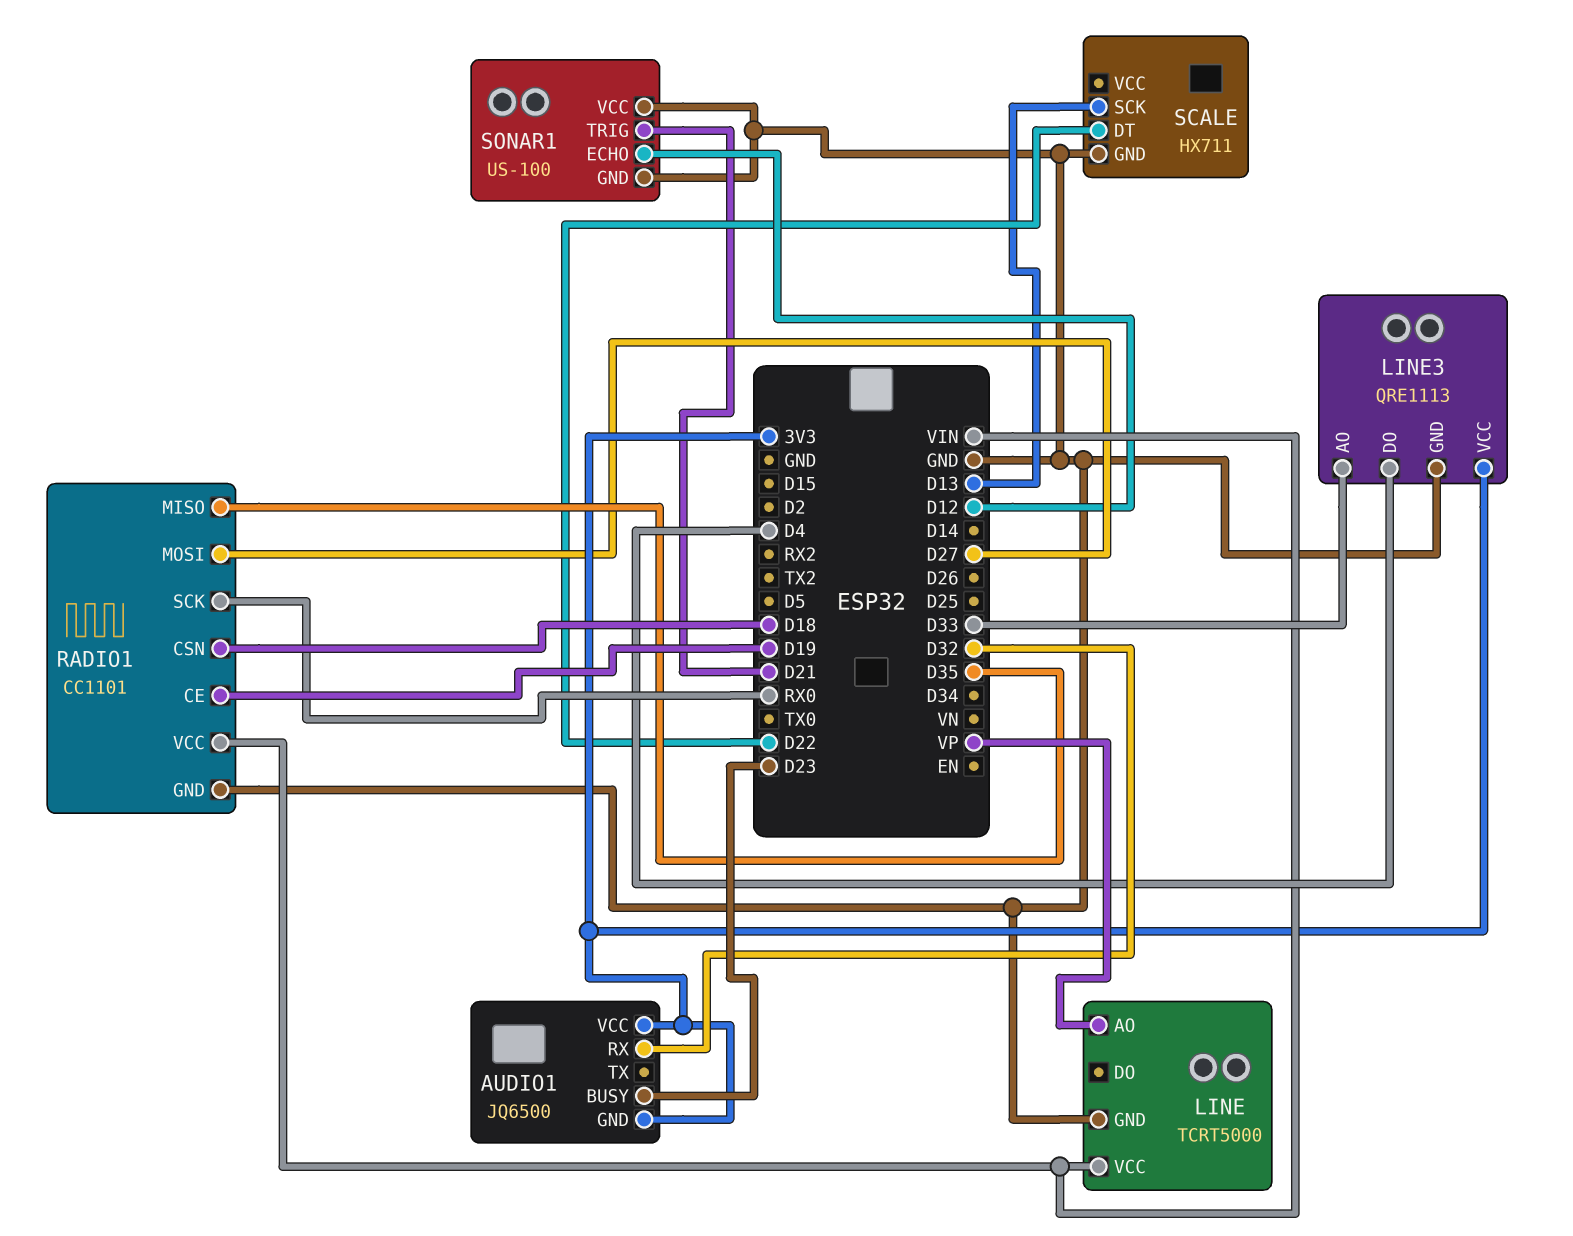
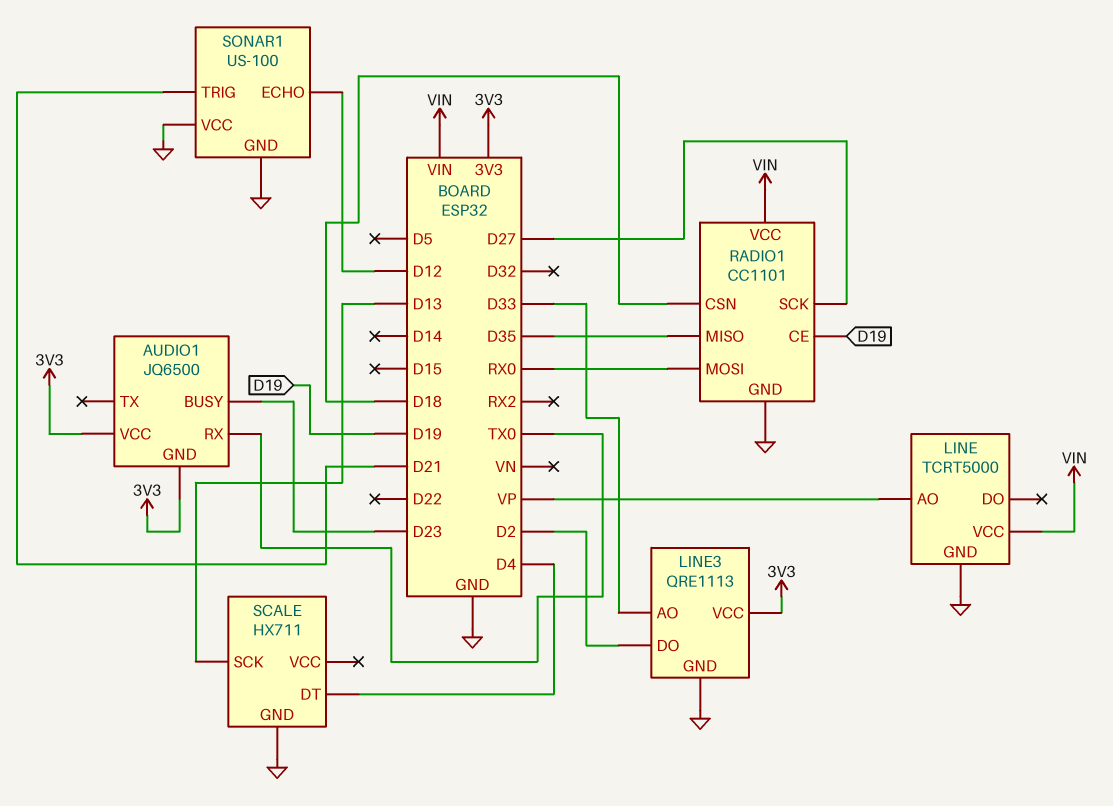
AUDIO1 pin RX: D32 -> TX0
LINE3 pin DO: D4 -> D2
RADIO1 pin MOSI: D27 -> RX0
RADIO1 pin SCK: RX0 -> D27
SCALE pin DT: D22 -> D4

